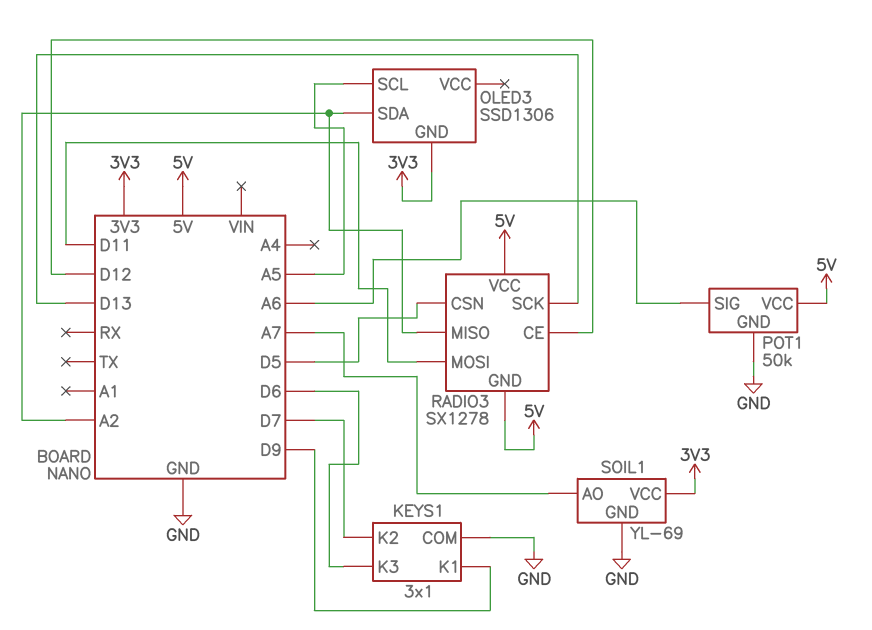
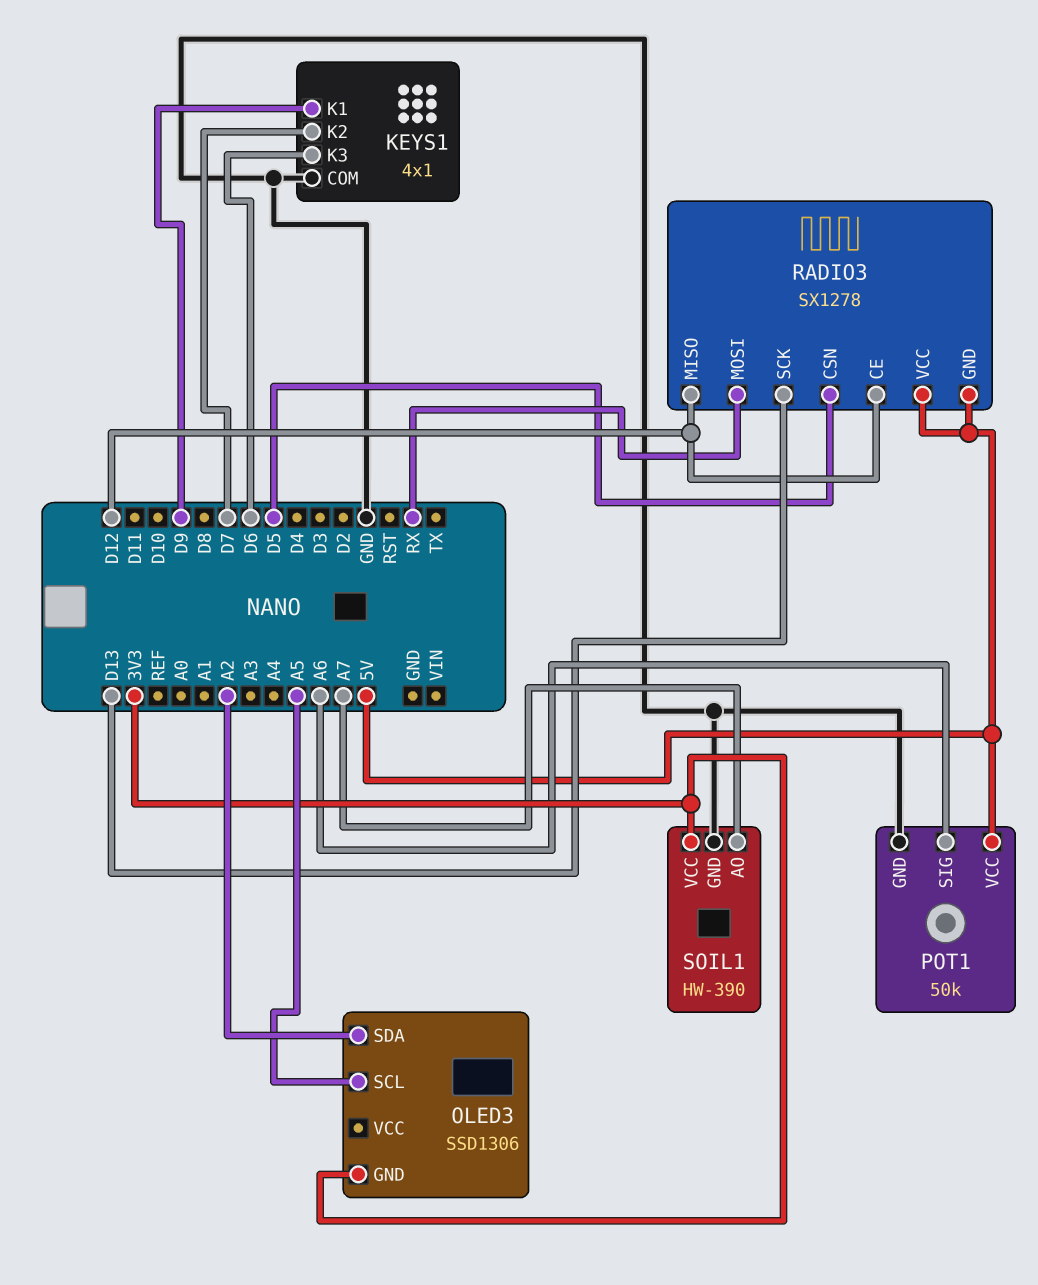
KEYS1: 3x1 -> 4x1
RADIO3 pin MISO: A2 -> D12
RADIO3 pin MOSI: D11 -> RX
SOIL1: YL-69 -> HW-390

